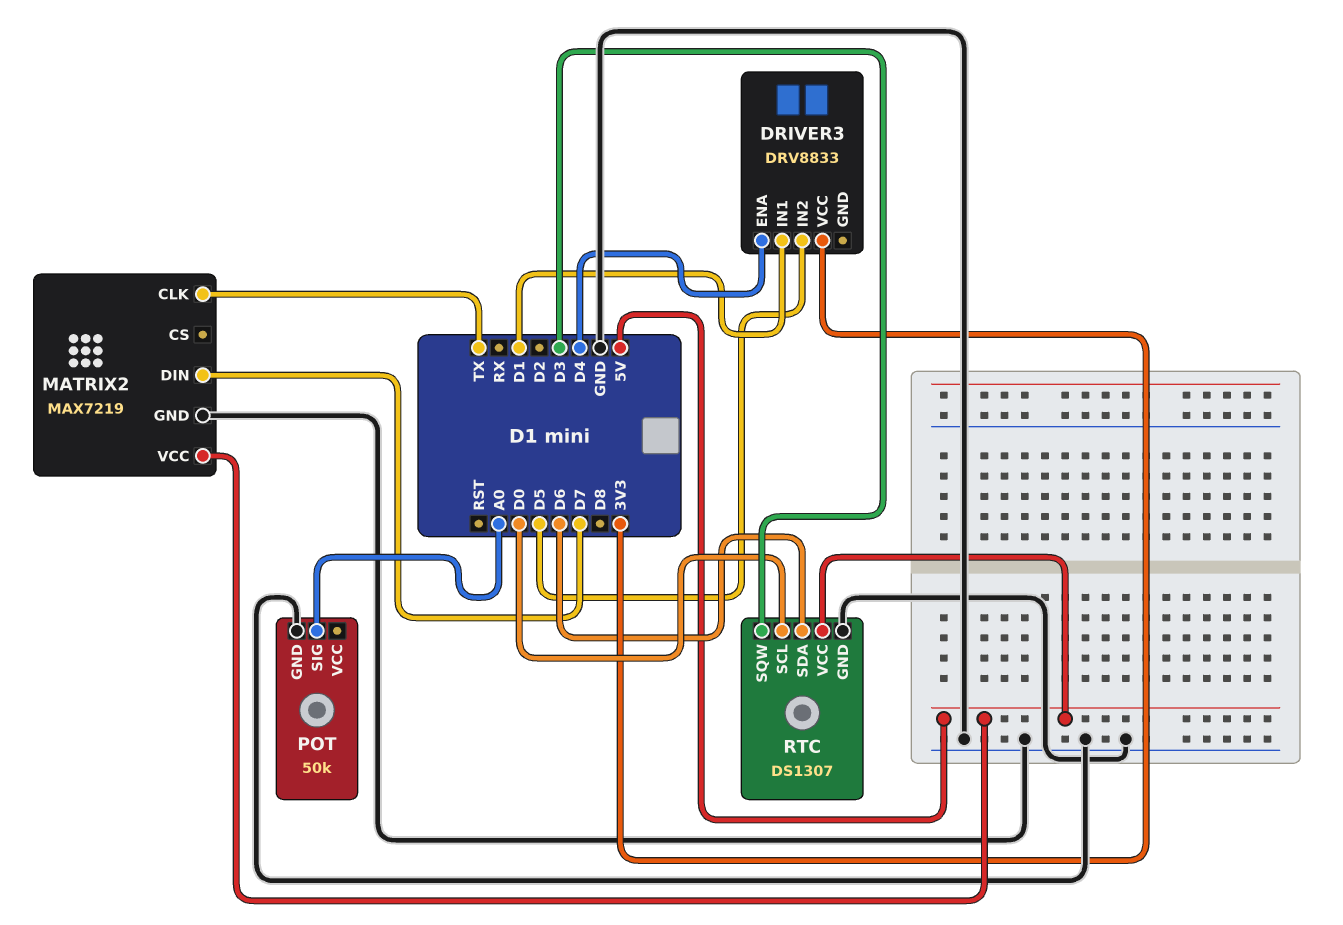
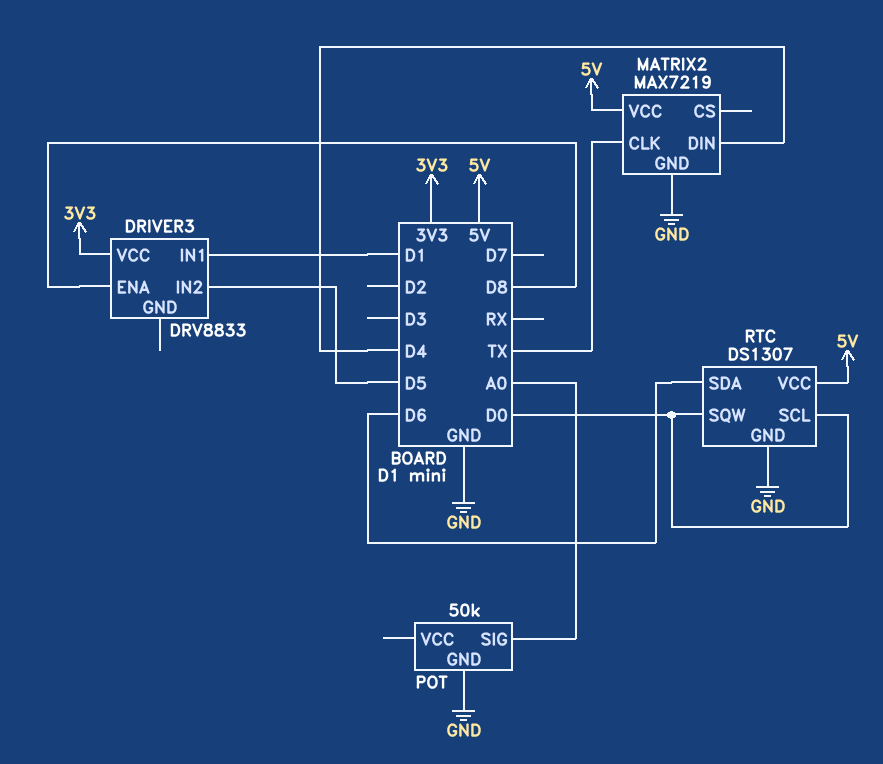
DRIVER3 pin ENA: D4 -> D8
MATRIX2 pin DIN: D7 -> D4
RTC pin SQW: D3 -> D0

